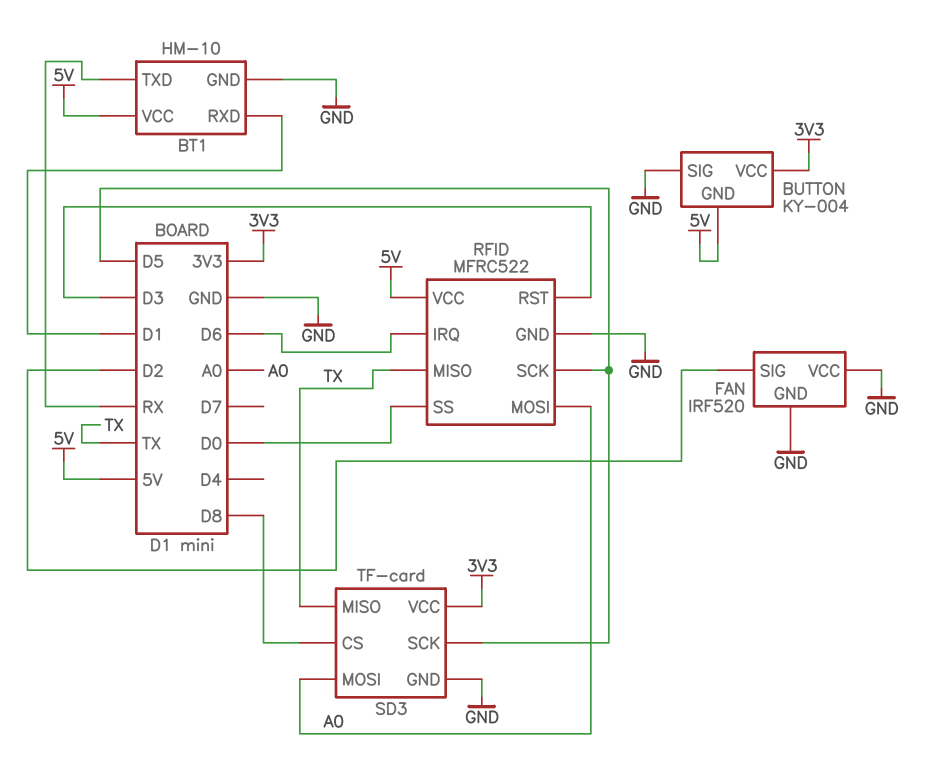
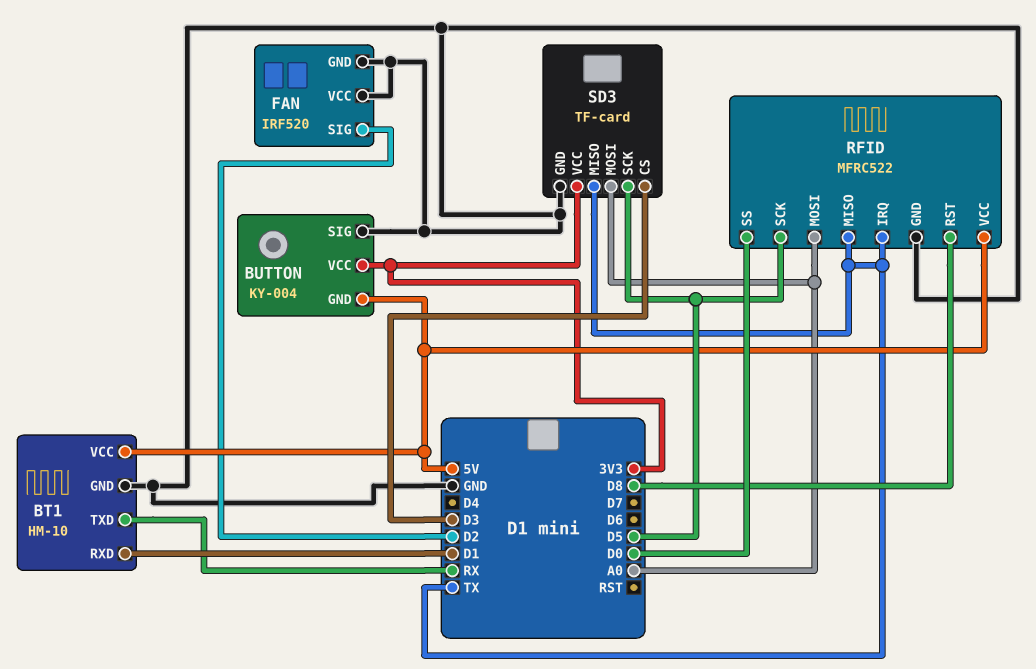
RFID pin IRQ: D6 -> TX
RFID pin RST: D3 -> D8
SD3 pin CS: D8 -> D3

